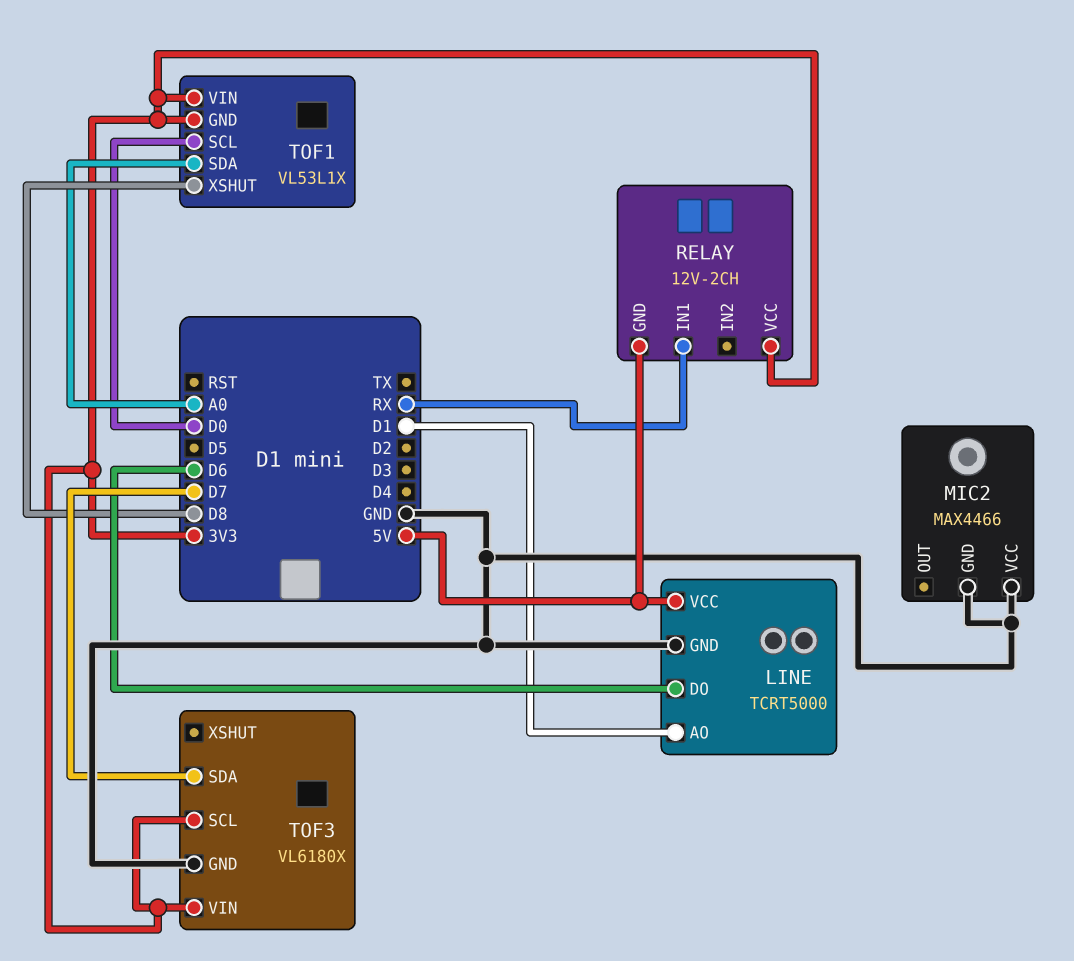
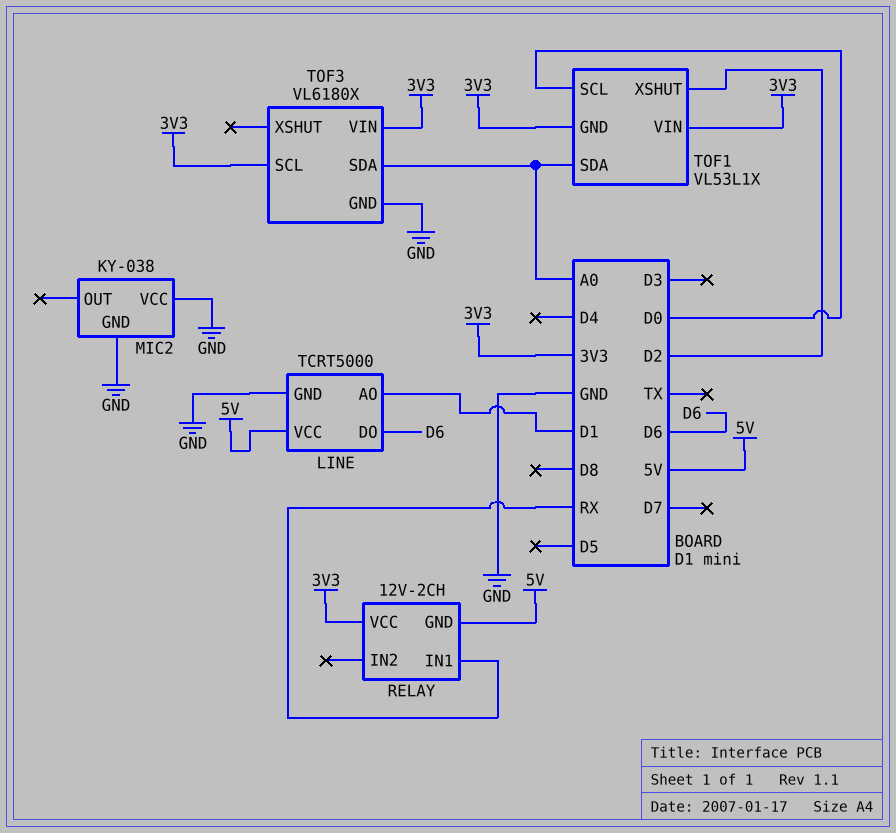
MIC2: MAX4466 -> KY-038
TOF1 pin XSHUT: D8 -> D2
TOF3 pin SDA: D7 -> A0

